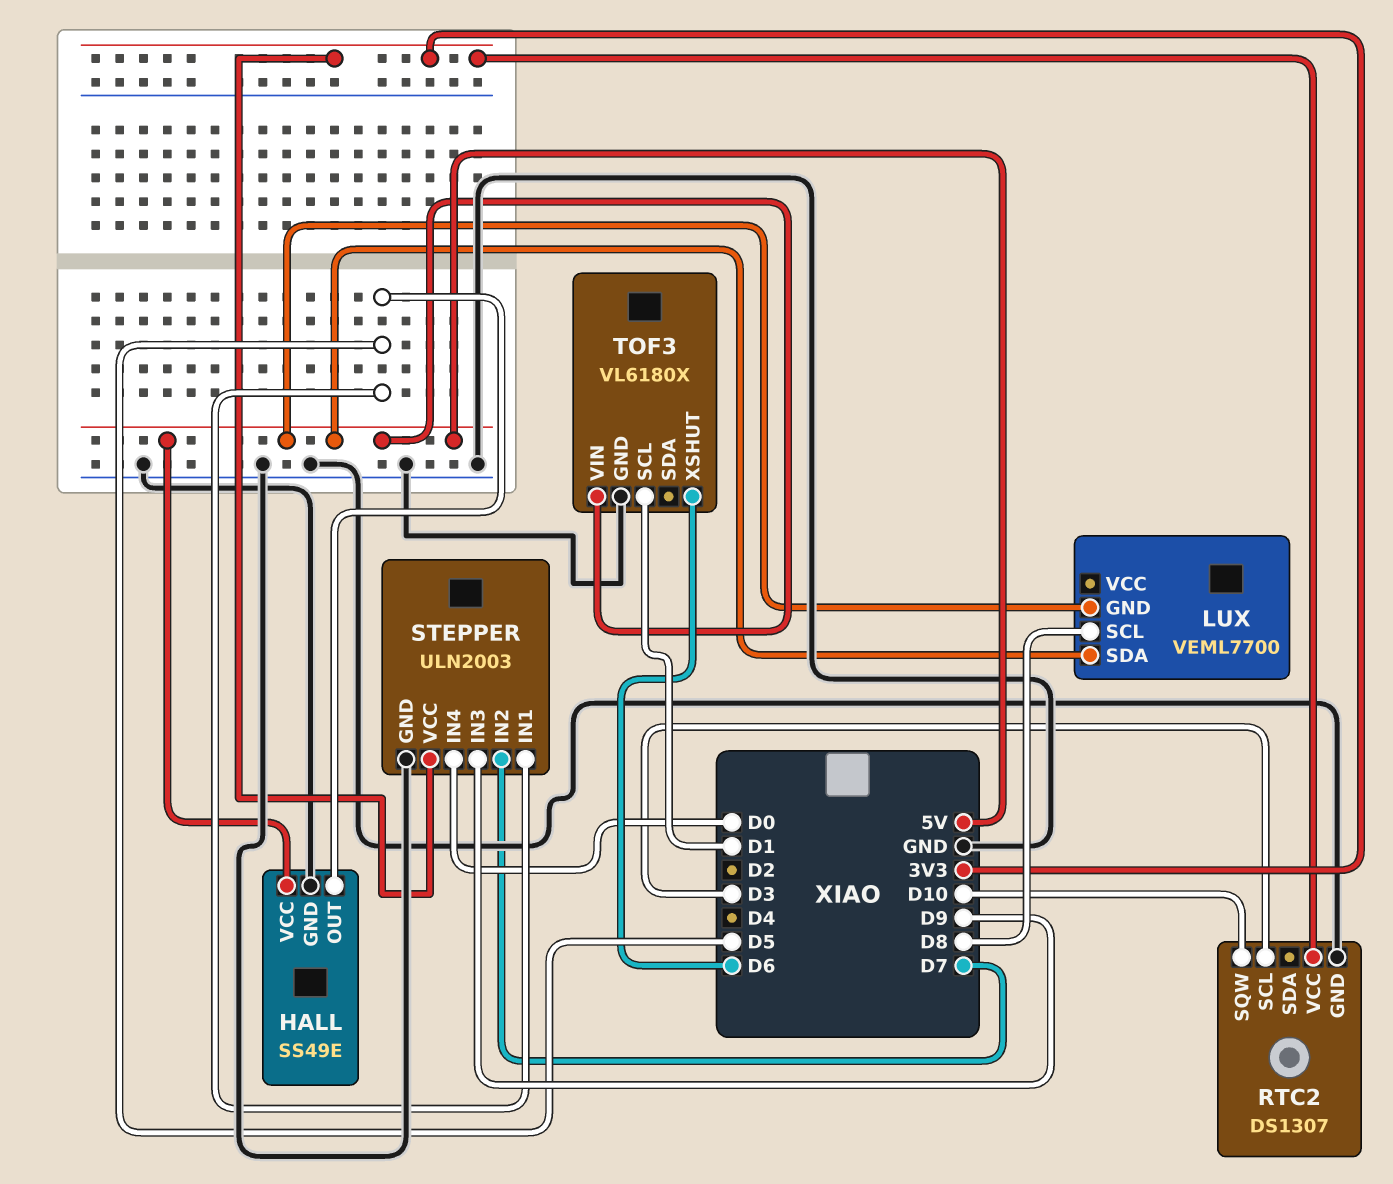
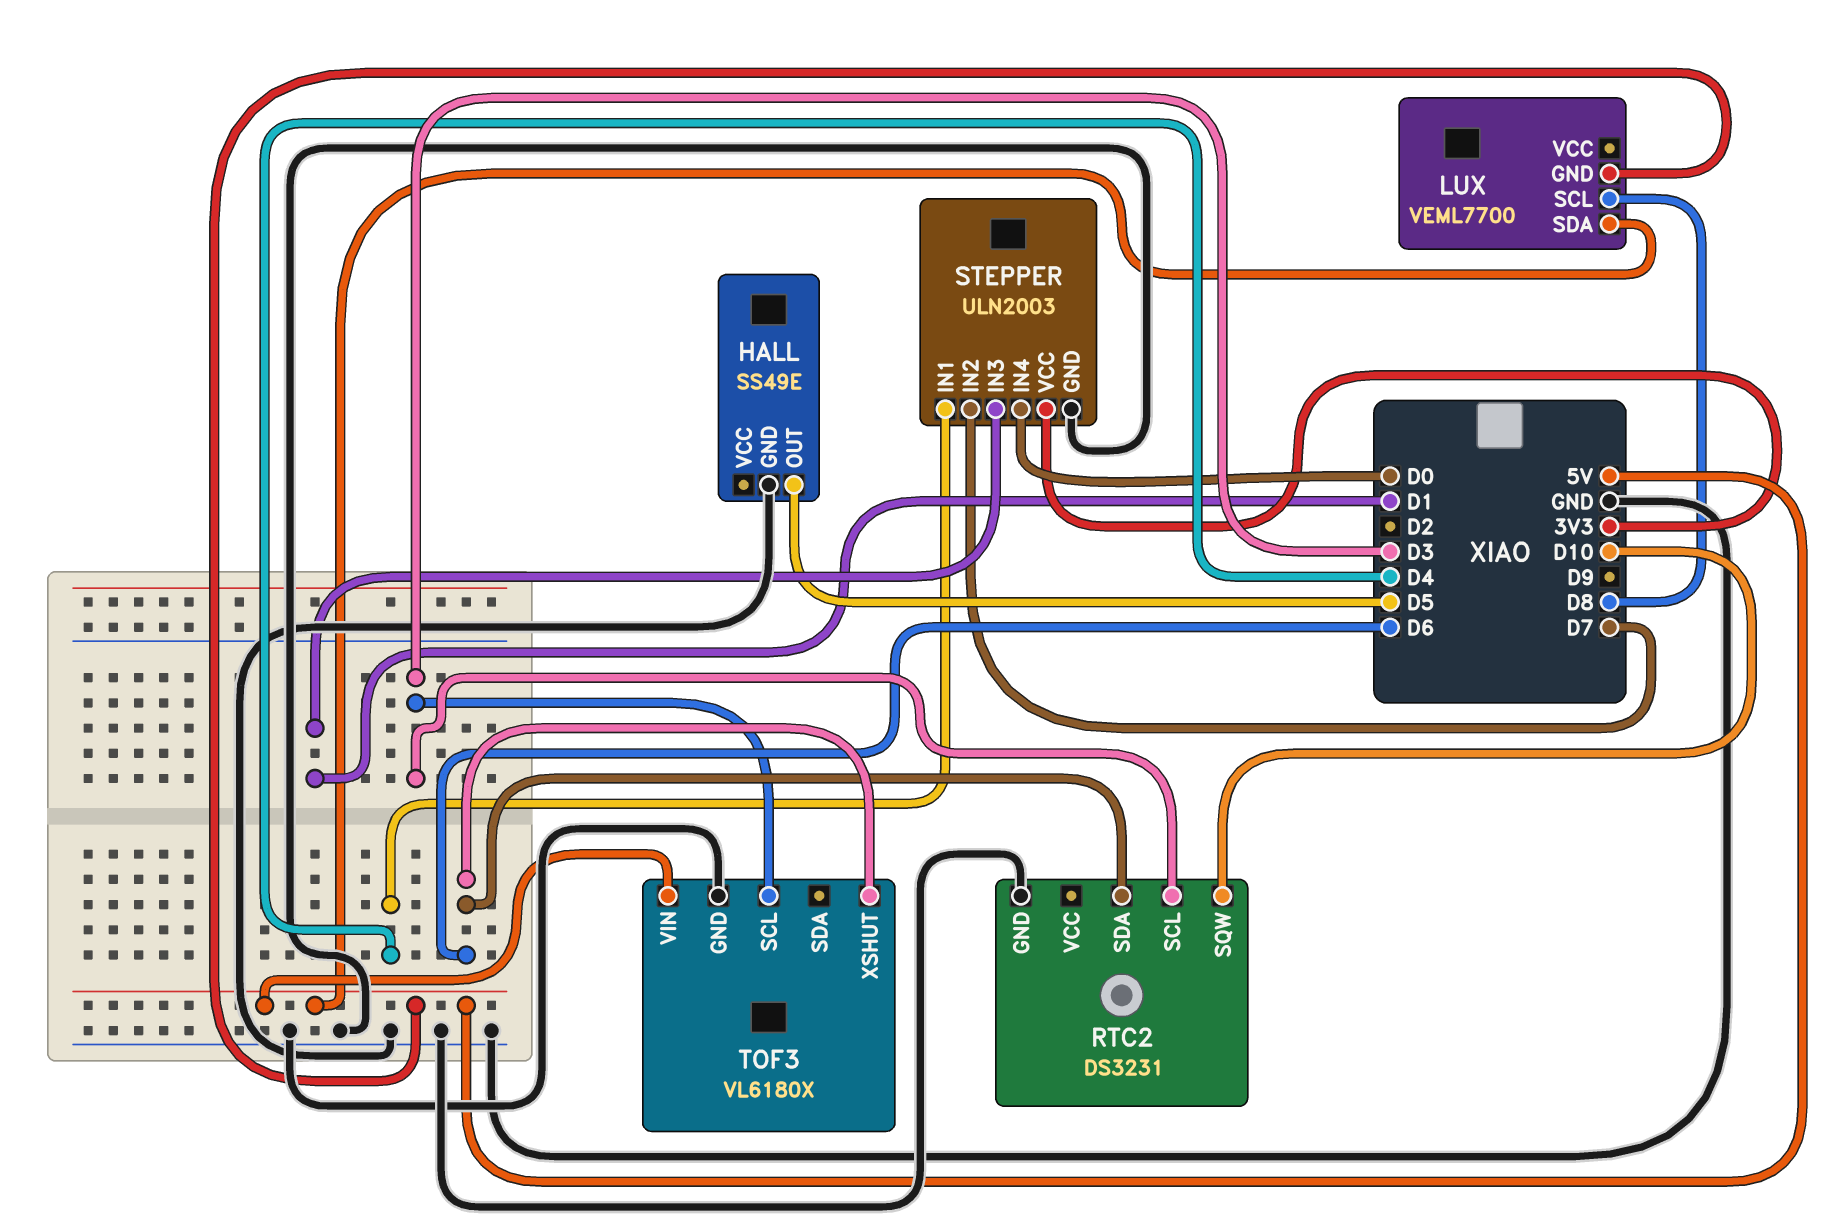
HALL pin VCC: 5V -> none
RTC2: DS1307 -> DS3231
RTC2 pin SDA: none -> D6
RTC2 pin VCC: 3V3 -> none
STEPPER pin IN1: D5 -> D4
STEPPER pin IN3: D9 -> D1
TOF3 pin SCL: D1 -> D3

